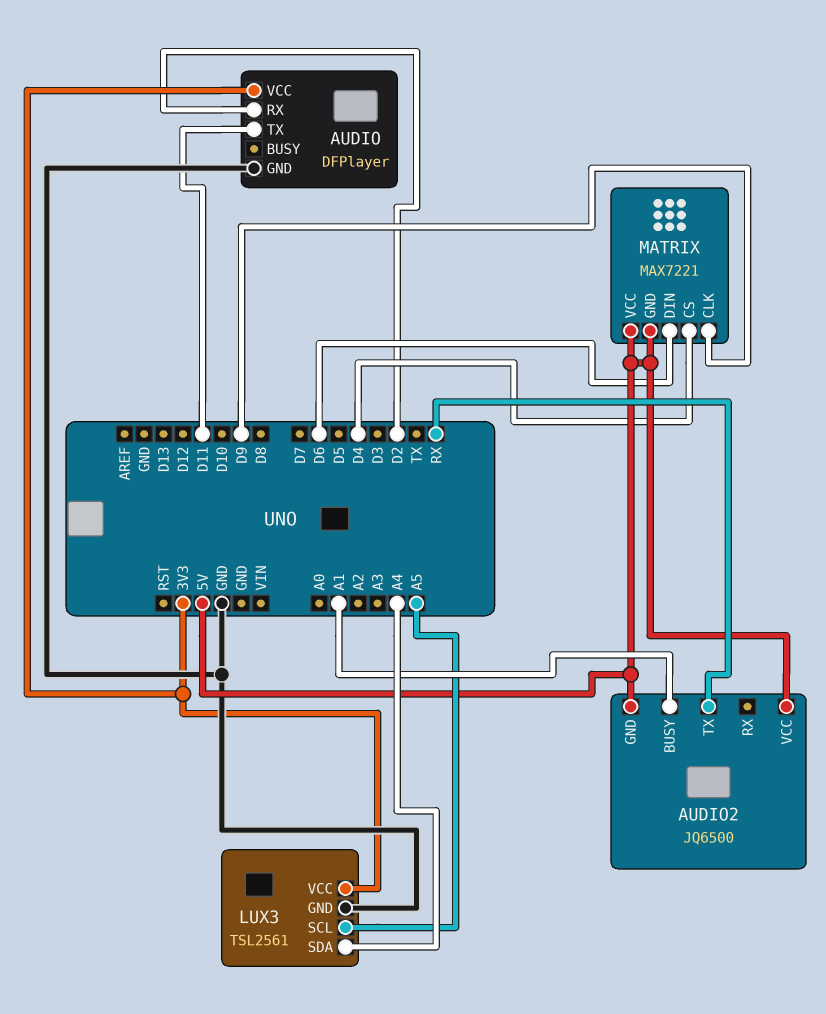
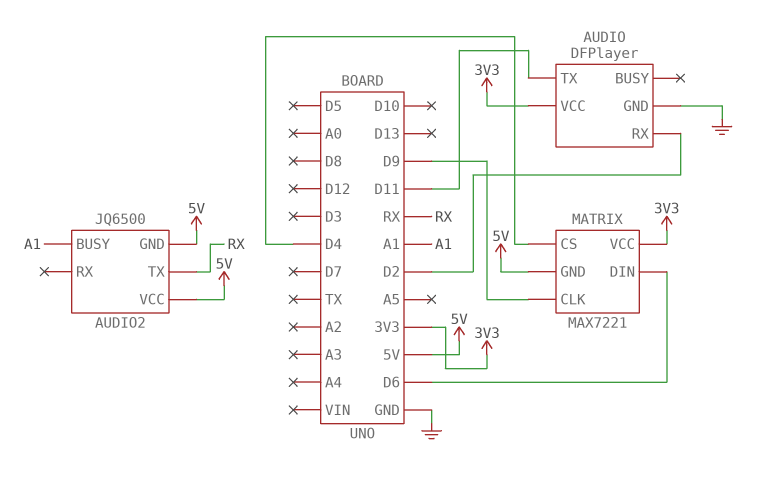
LUX3: TSL2561 -> none
LUX3 pin GND: GND -> none
LUX3 pin SCL: A5 -> none
LUX3 pin SDA: A4 -> none
LUX3 pin VCC: 3V3 -> none
MATRIX pin VCC: 5V -> 3V3

